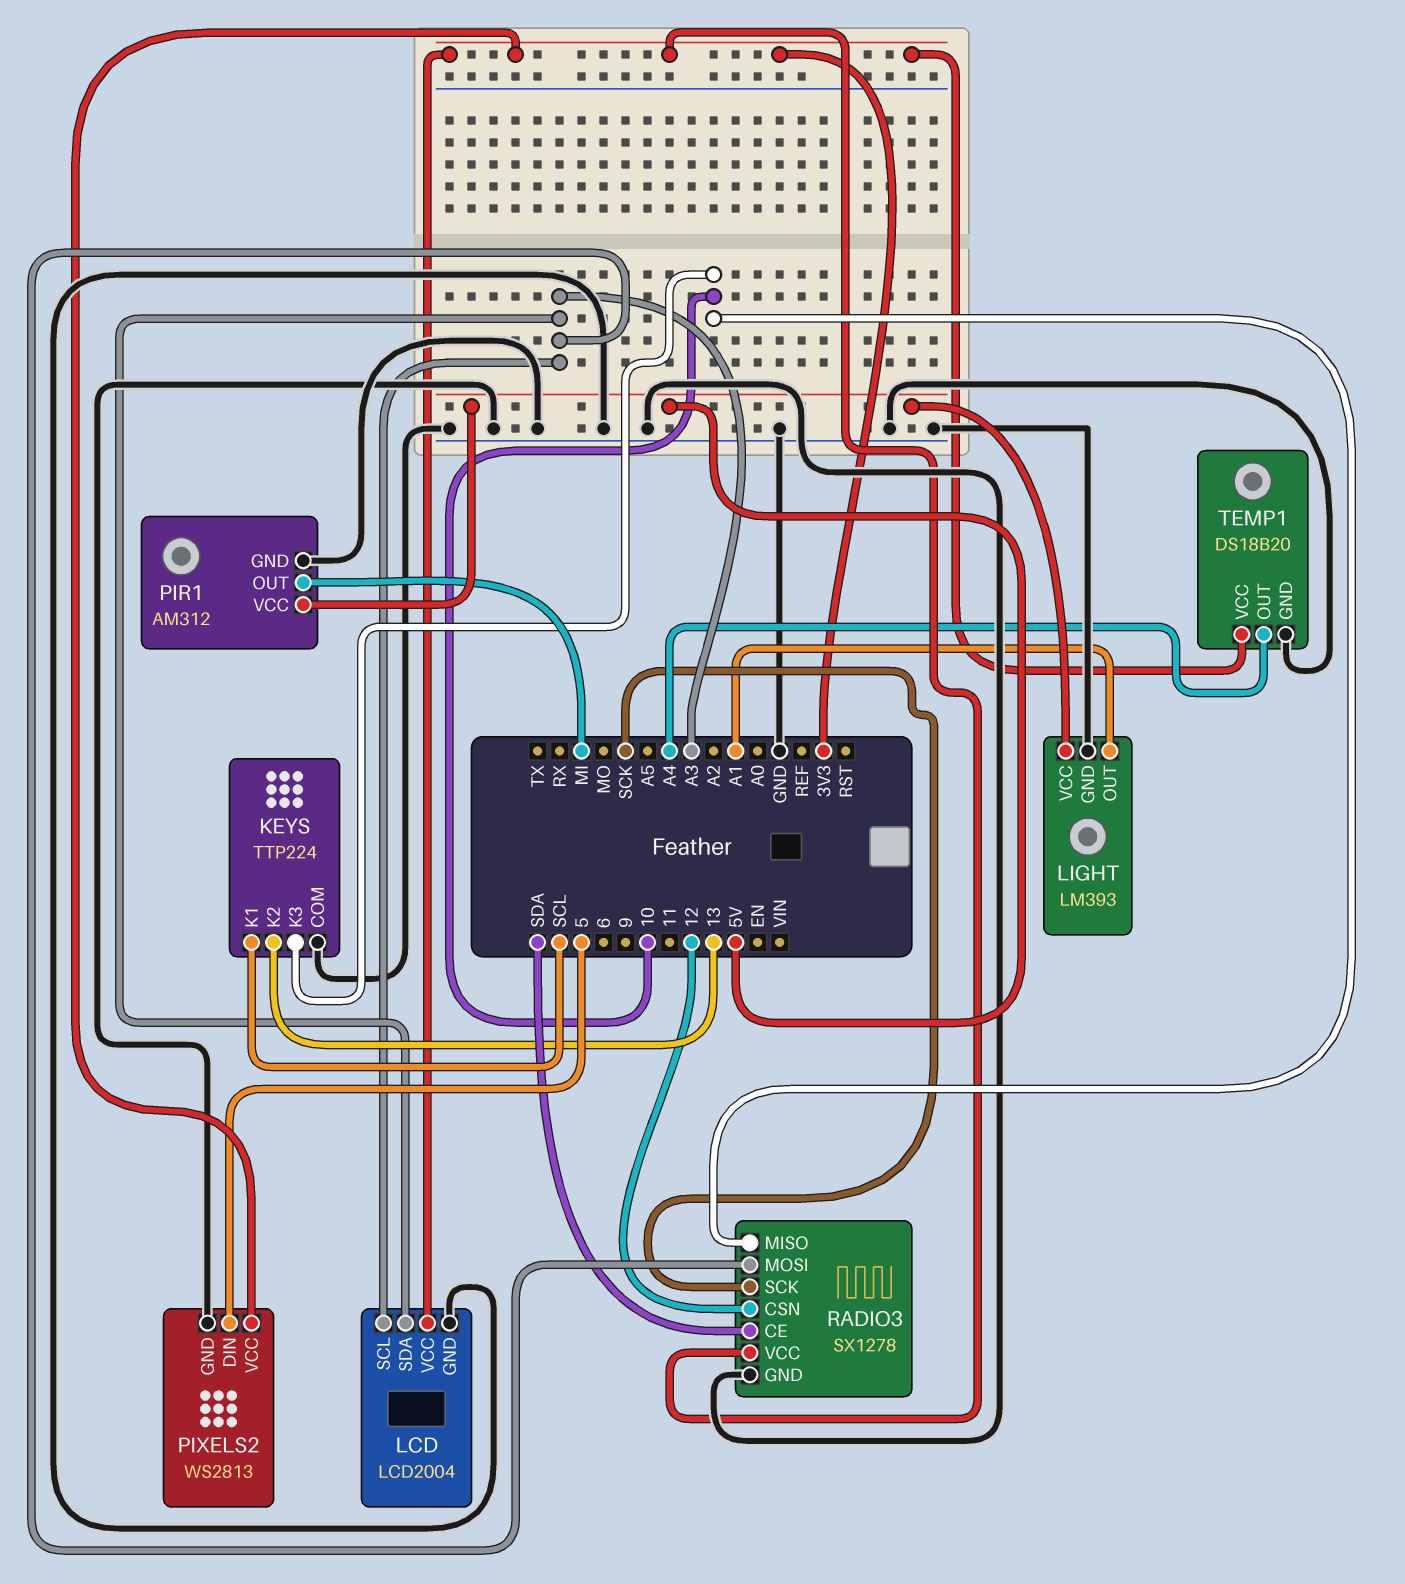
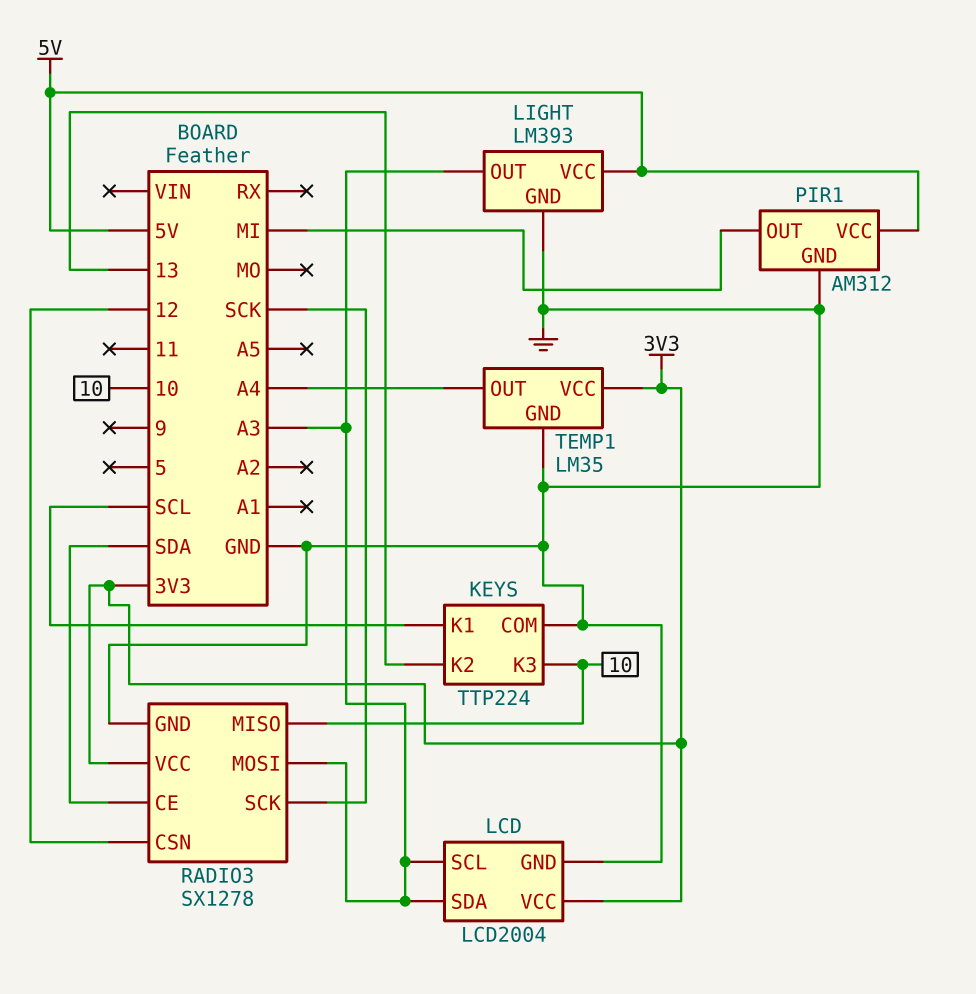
LIGHT pin OUT: A1 -> A3
PIXELS2: WS2813 -> none
PIXELS2 pin DIN: 5 -> none
PIXELS2 pin GND: GND -> none
PIXELS2 pin VCC: 3V3 -> none
TEMP1: DS18B20 -> LM35

